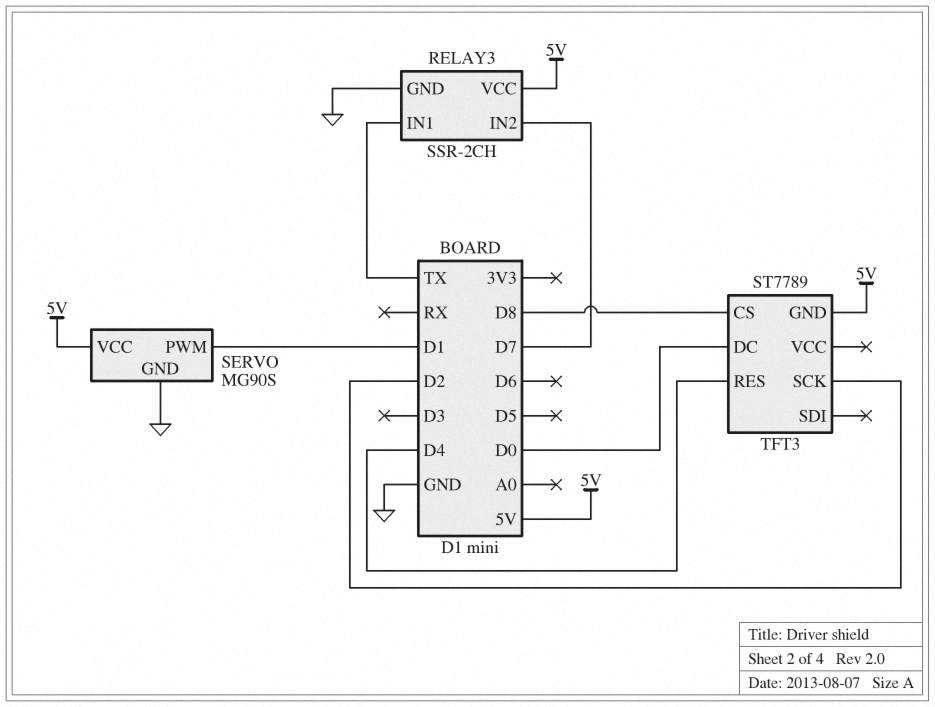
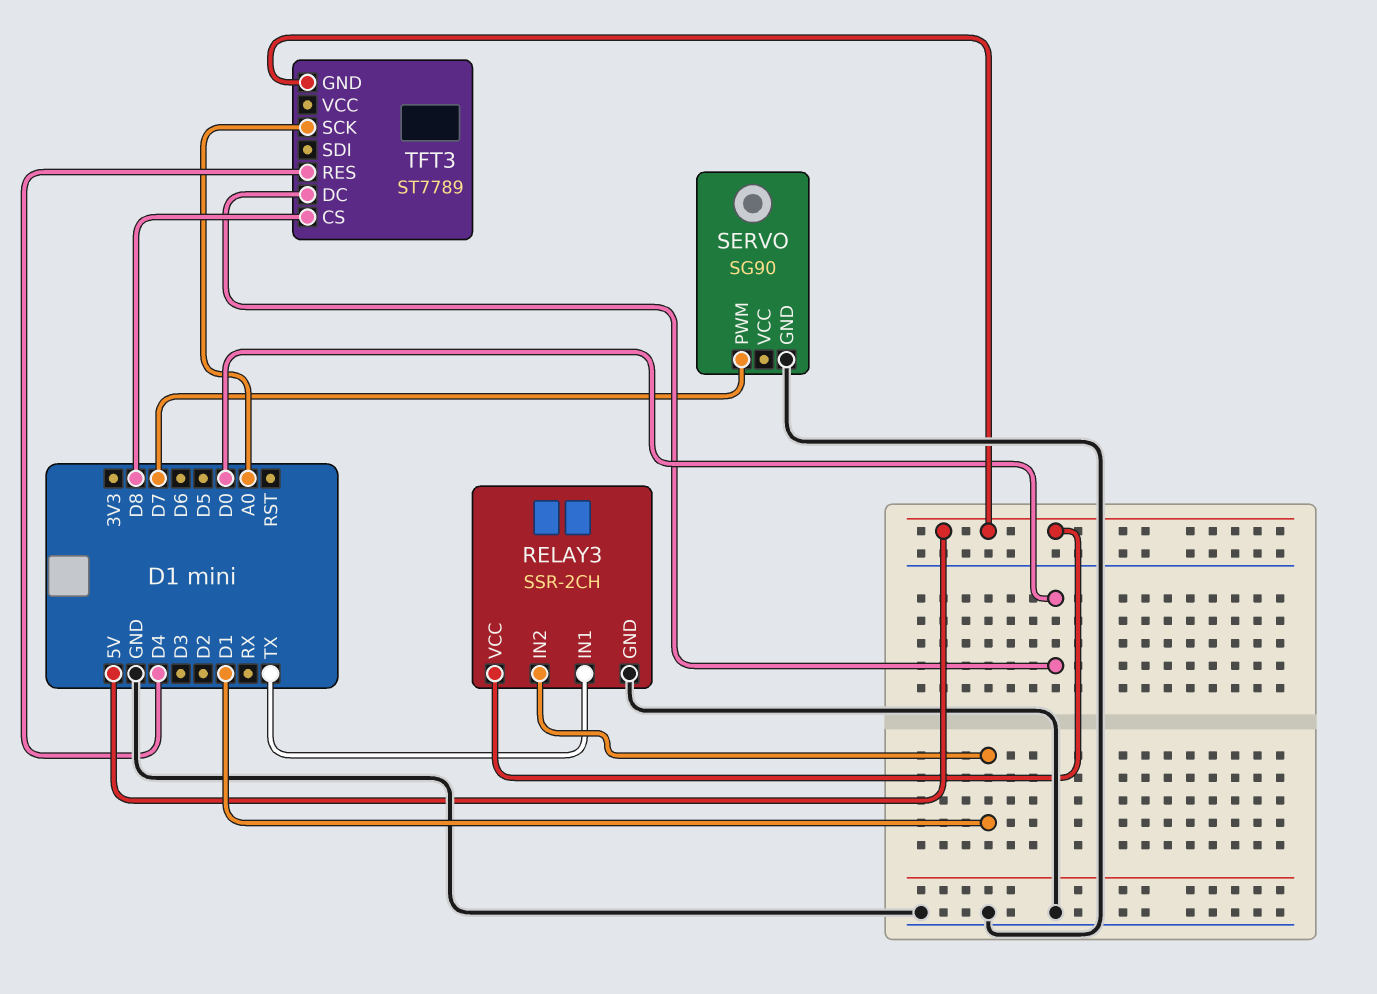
RELAY3 pin IN2: D7 -> D1
SERVO: MG90S -> SG90
SERVO pin PWM: D1 -> D7
SERVO pin VCC: 5V -> none
TFT3 pin SCK: D2 -> A0

